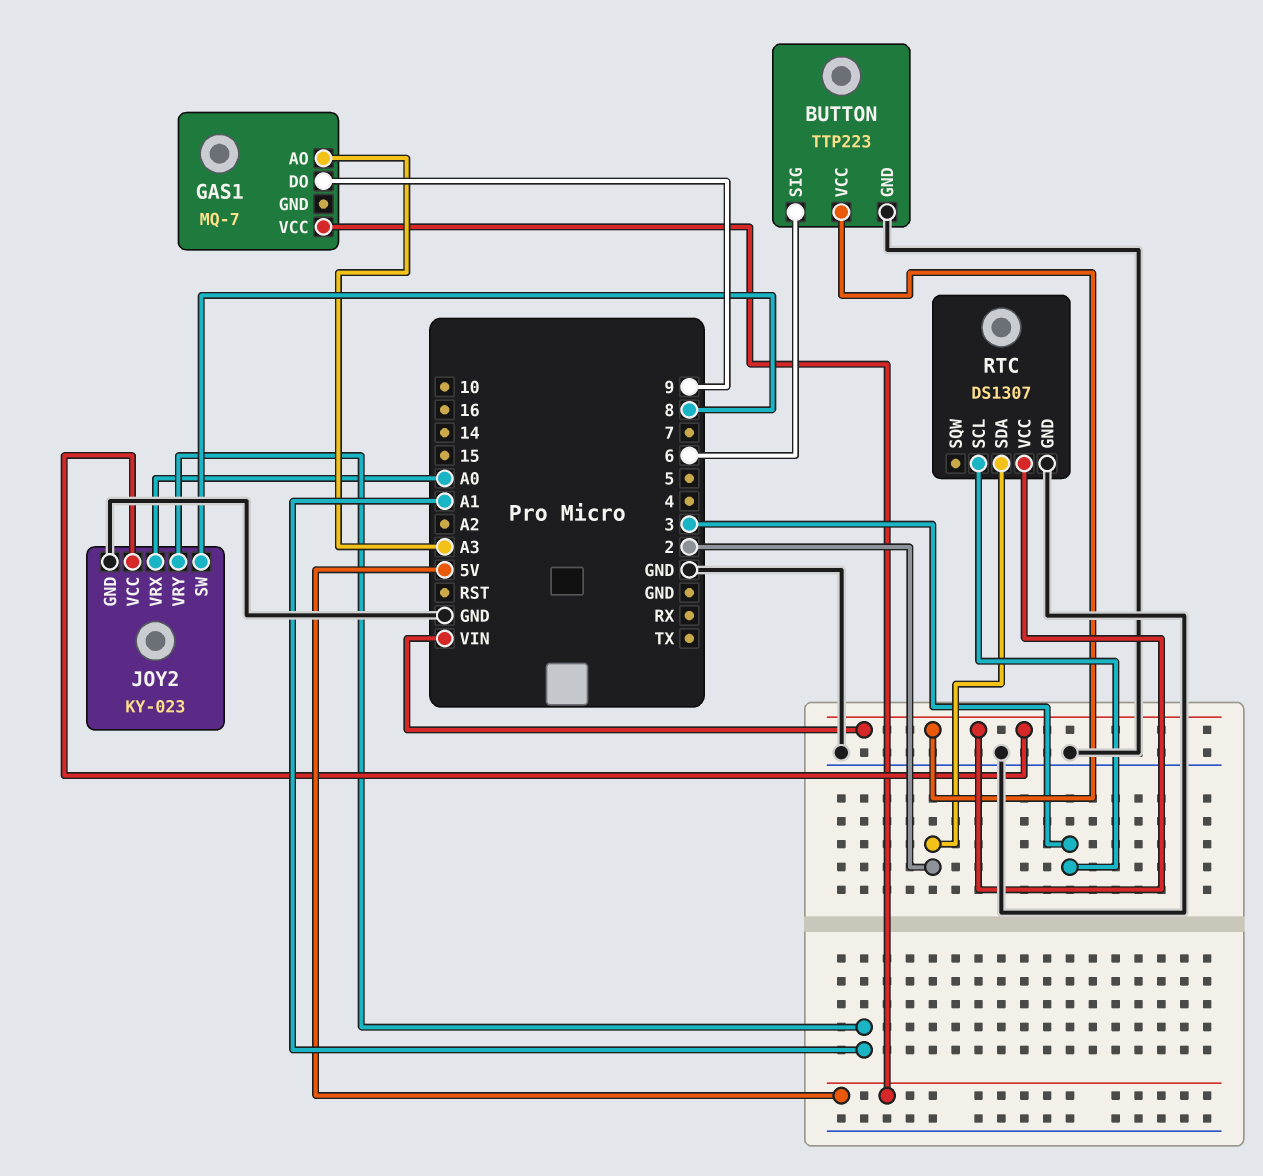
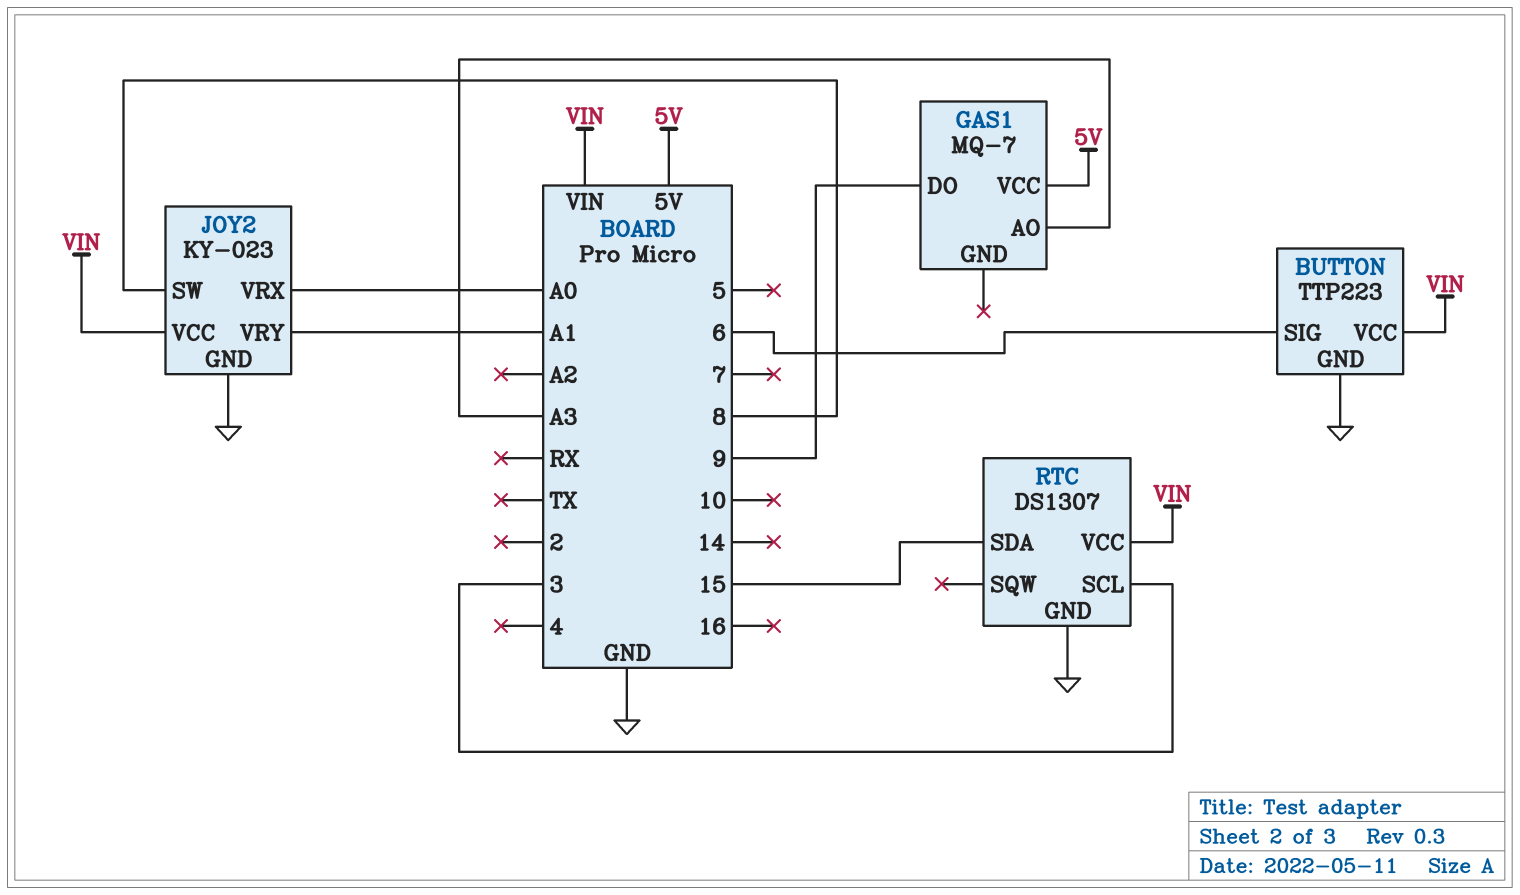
RTC pin SDA: 2 -> 15

